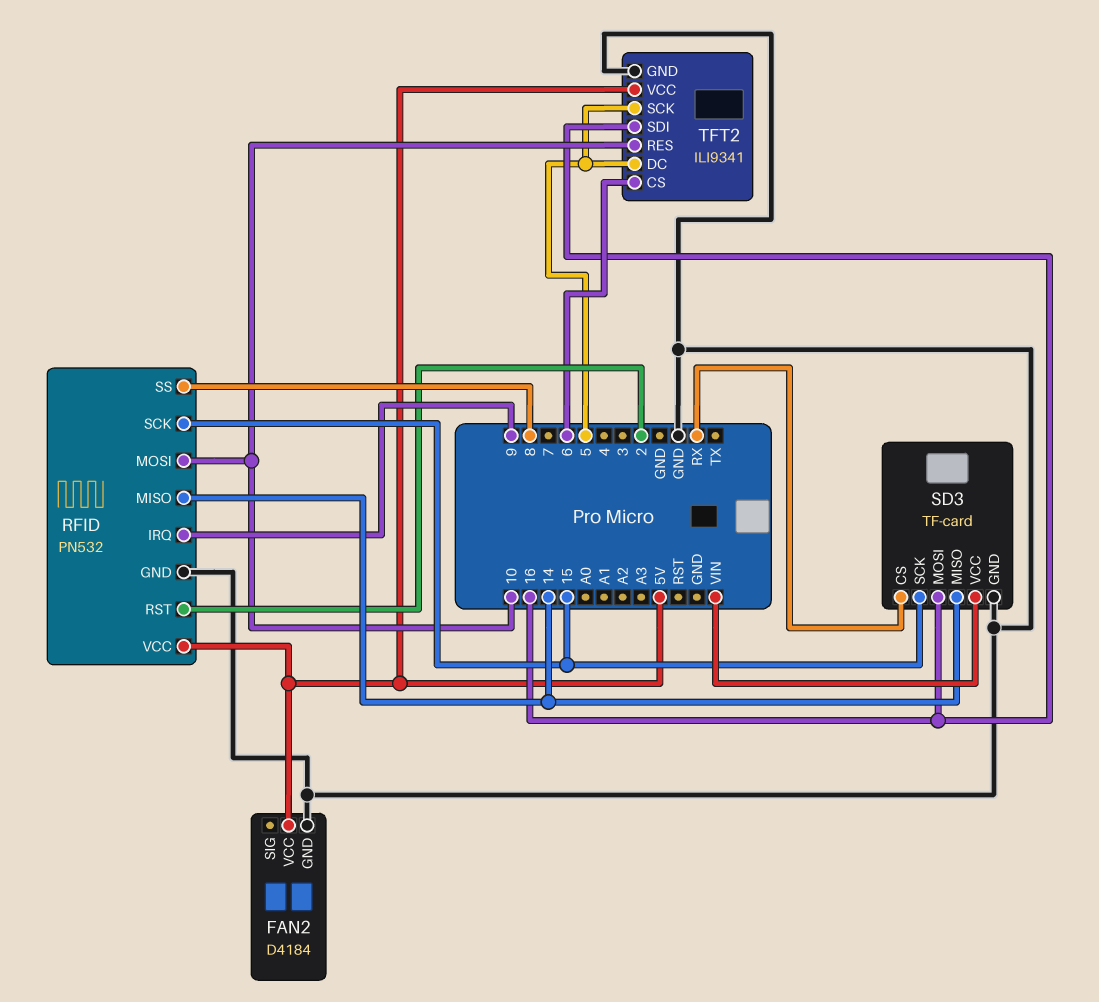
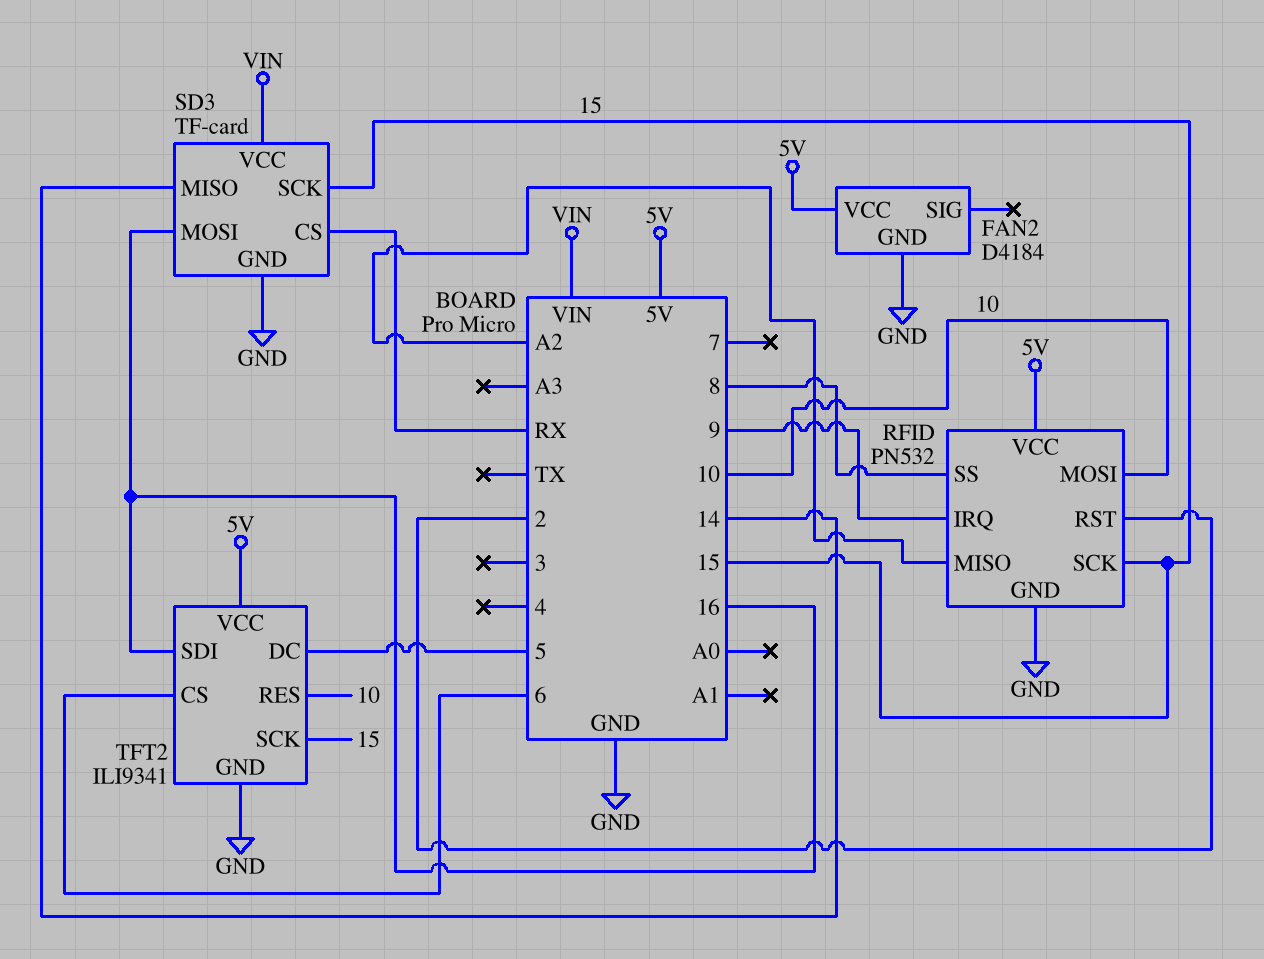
RFID pin MISO: 14 -> A2
TFT2 pin SCK: 5 -> 15

